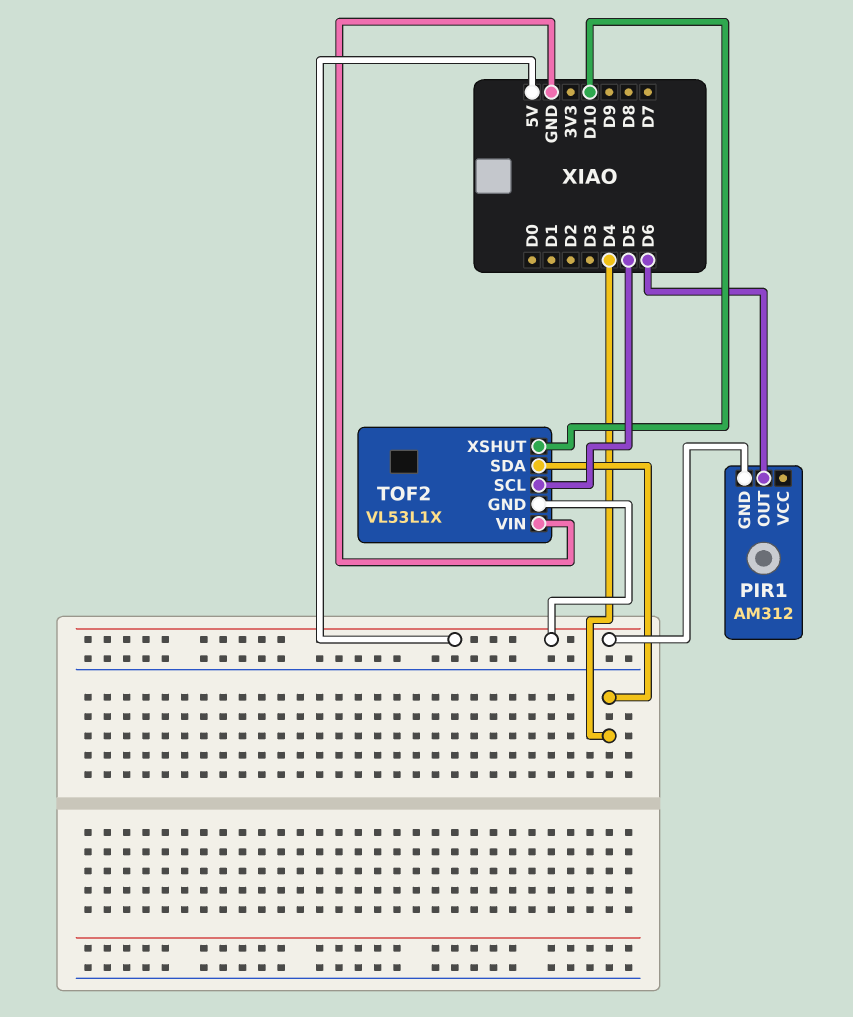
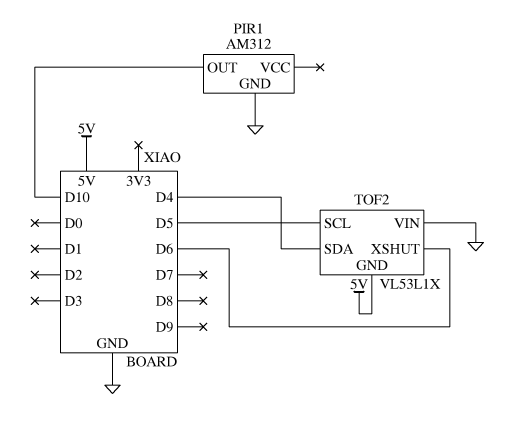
PIR1 pin GND: 5V -> GND
PIR1 pin OUT: D6 -> D10
TOF2 pin XSHUT: D10 -> D6

